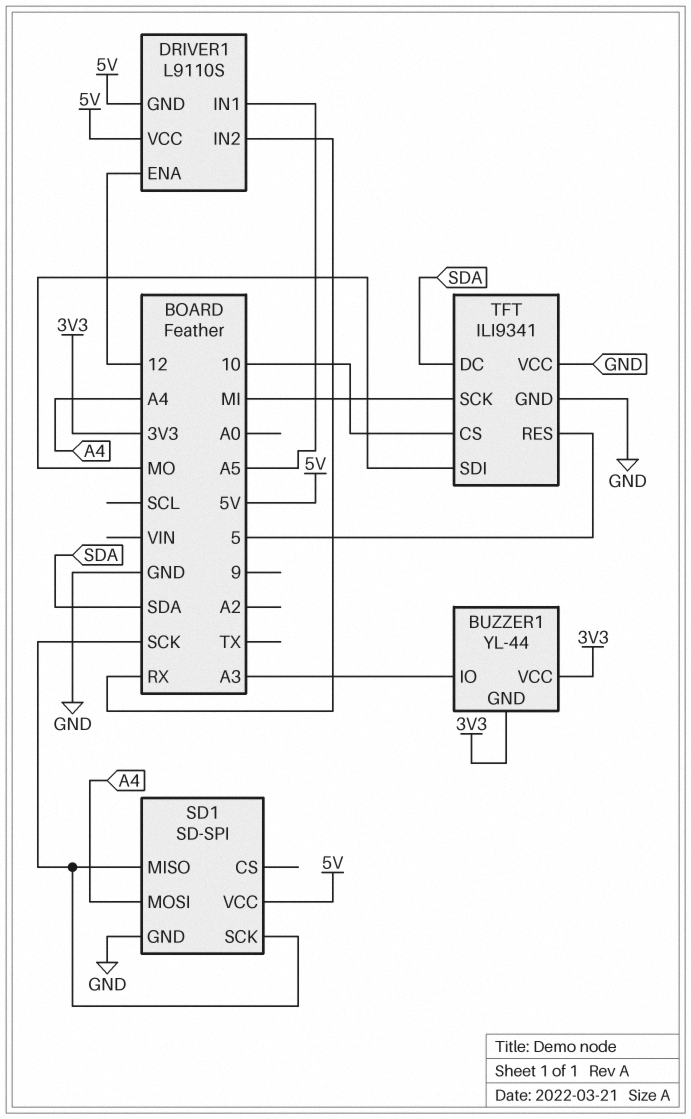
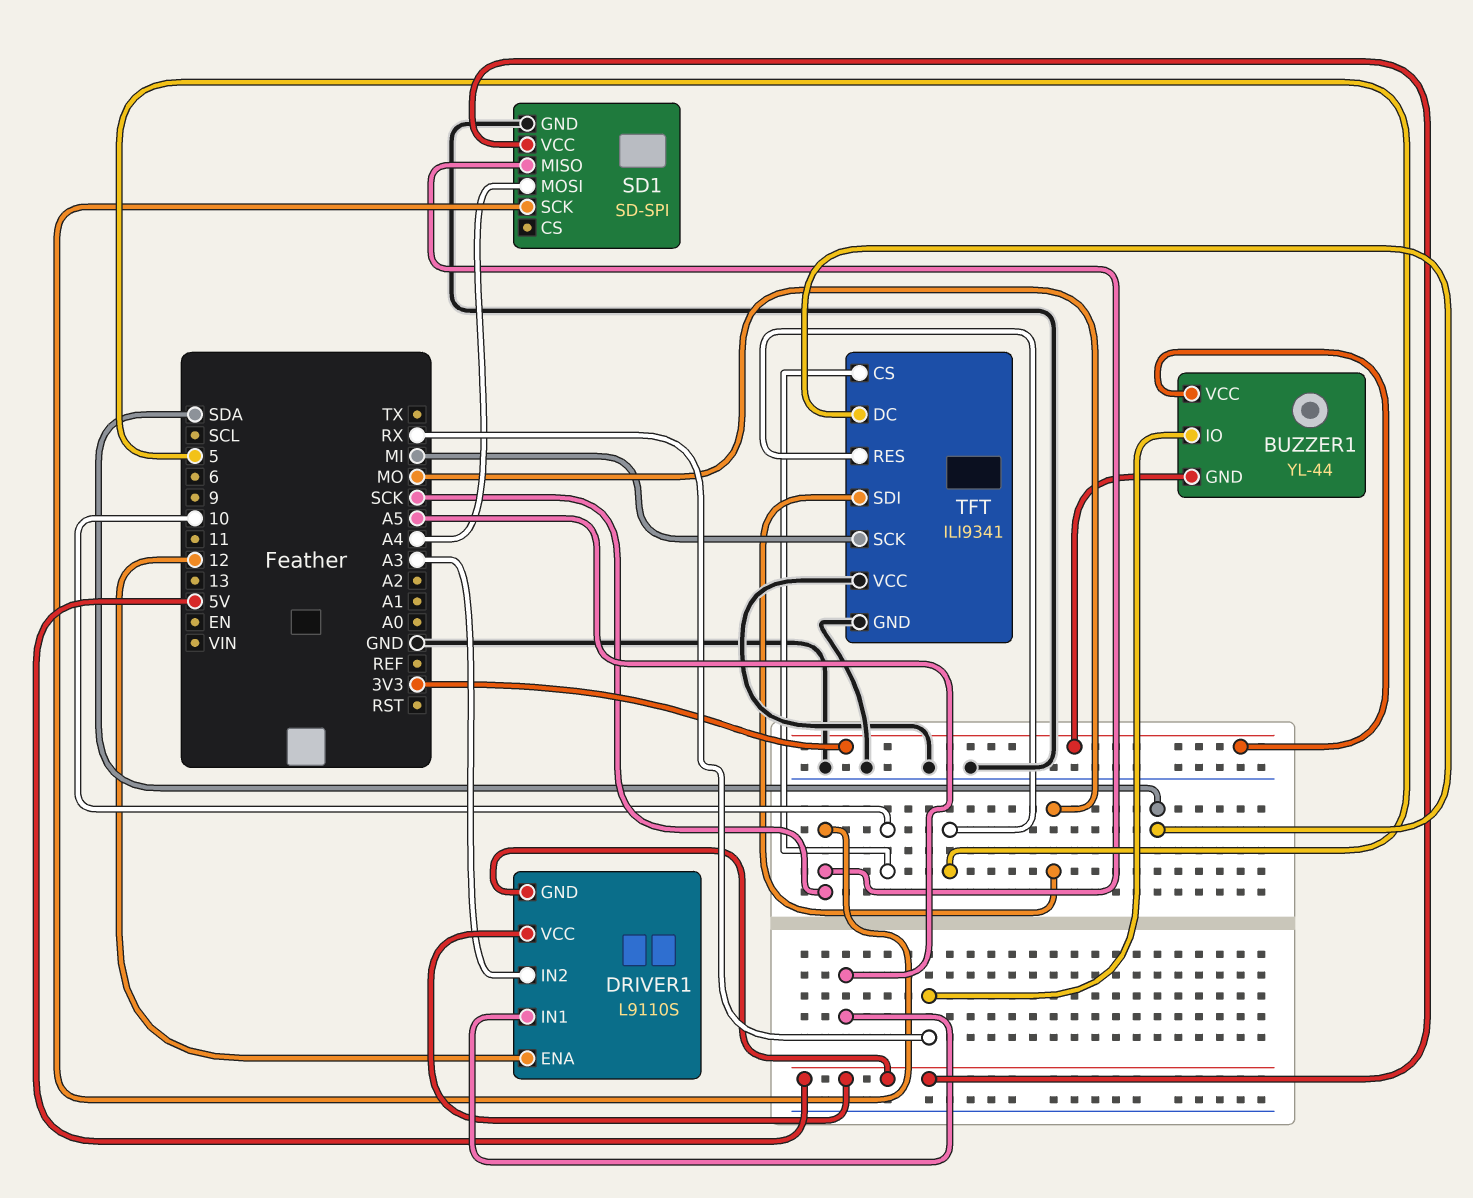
BUZZER1 pin IO: A3 -> RX
DRIVER1 pin IN2: RX -> A3

